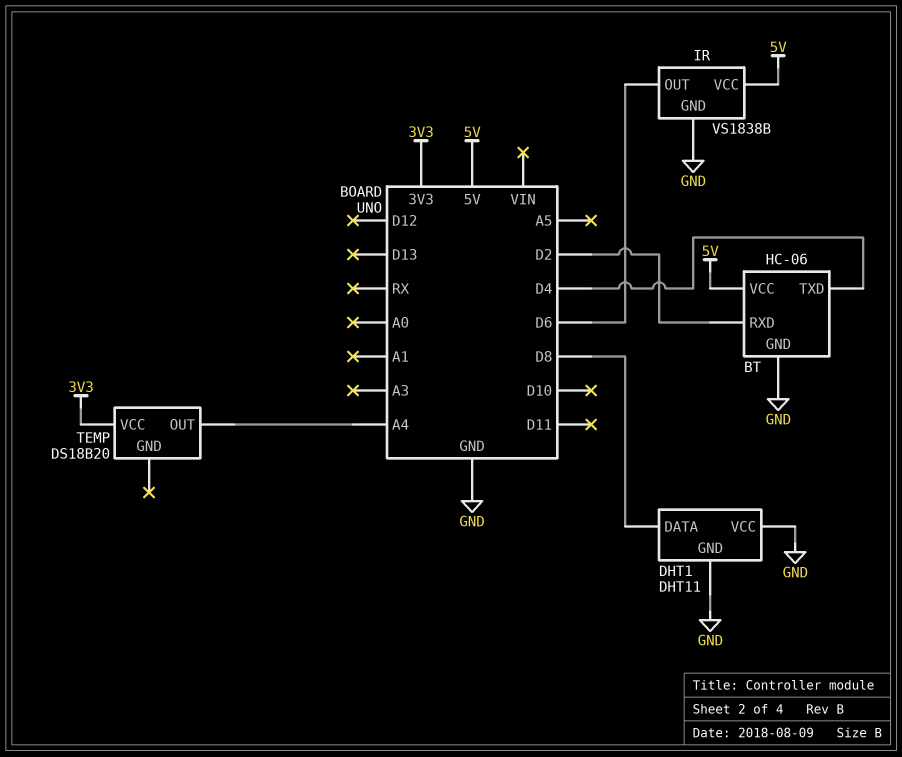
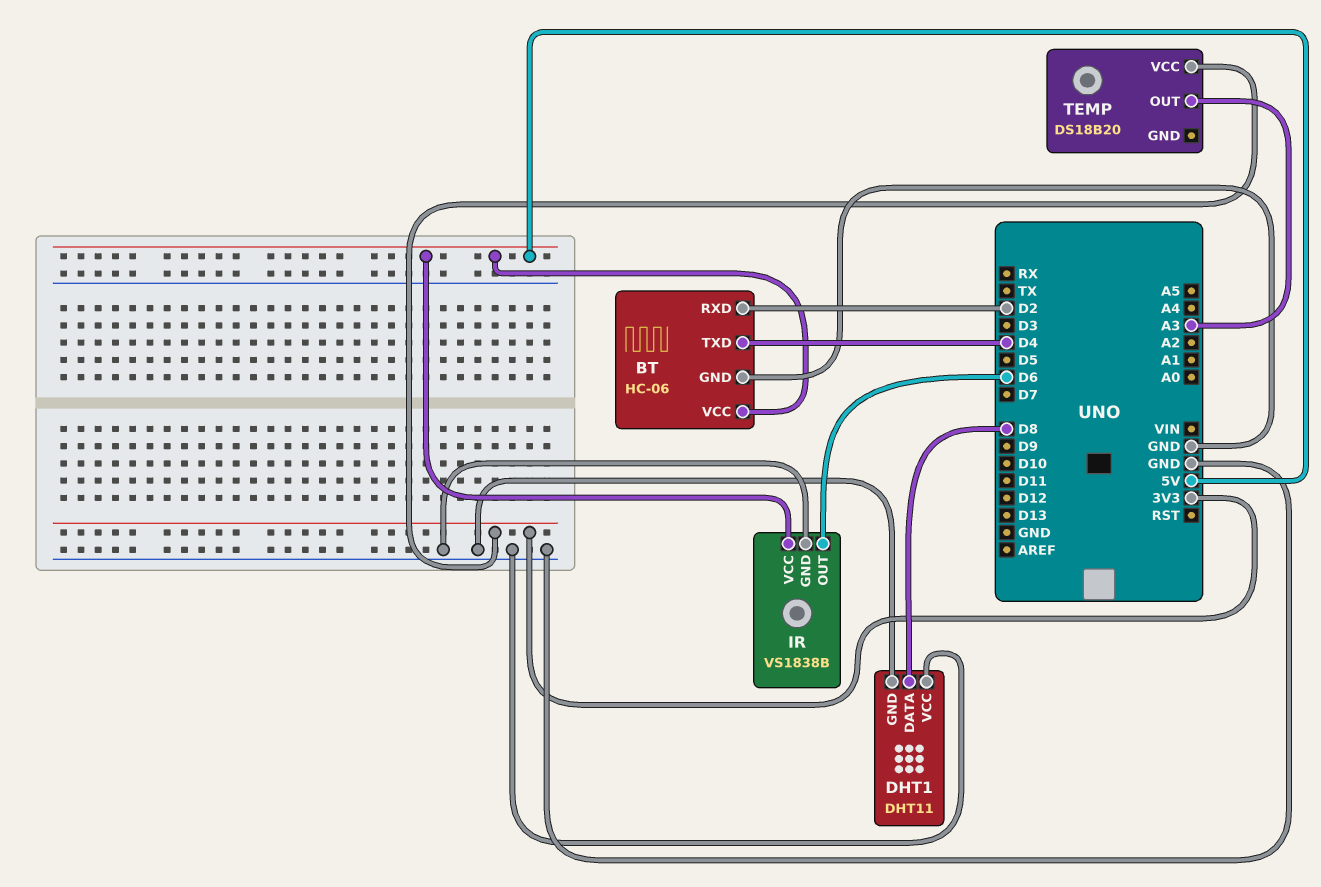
TEMP pin OUT: A4 -> A3

